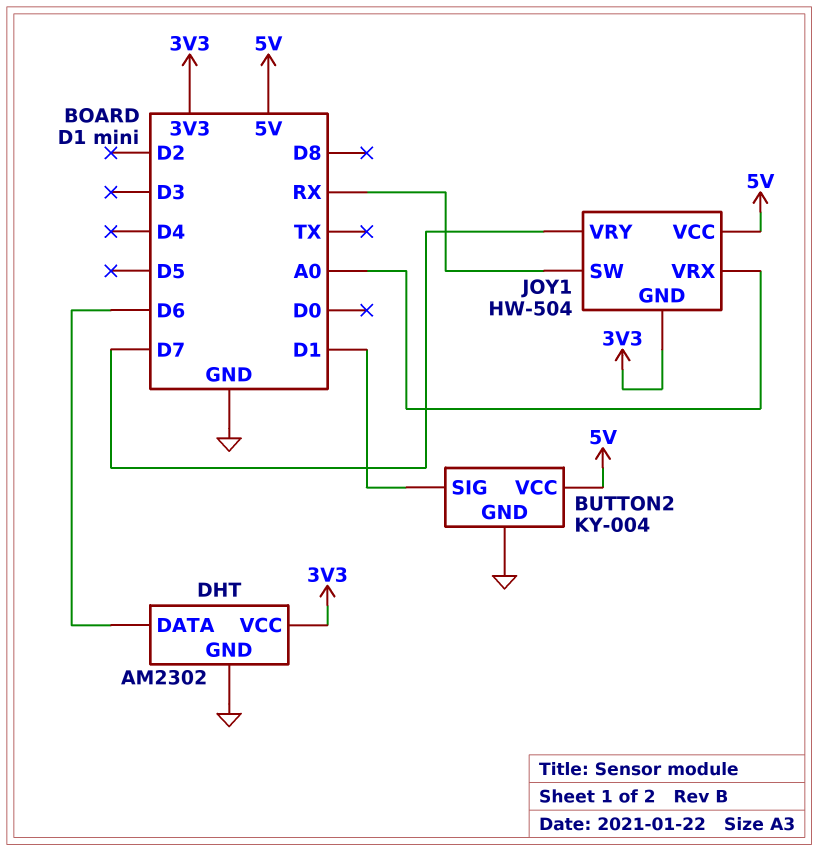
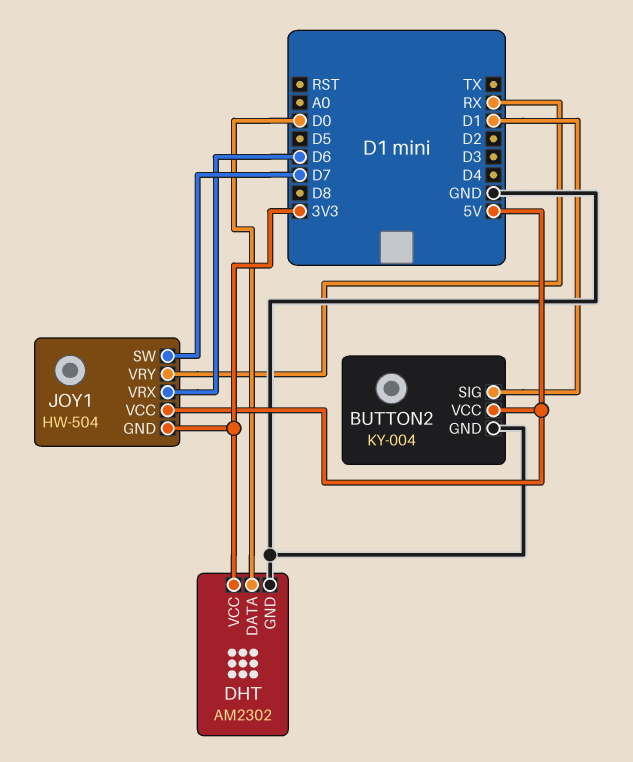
DHT pin DATA: D6 -> D0
JOY1 pin SW: RX -> D7
JOY1 pin VRX: A0 -> D6
JOY1 pin VRY: D7 -> RX

